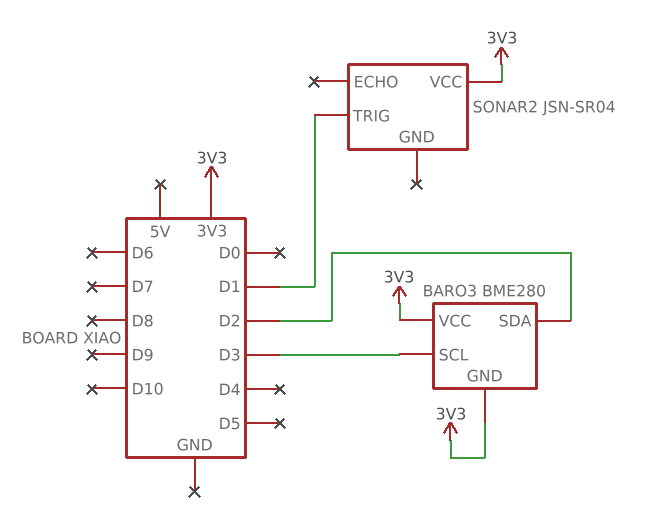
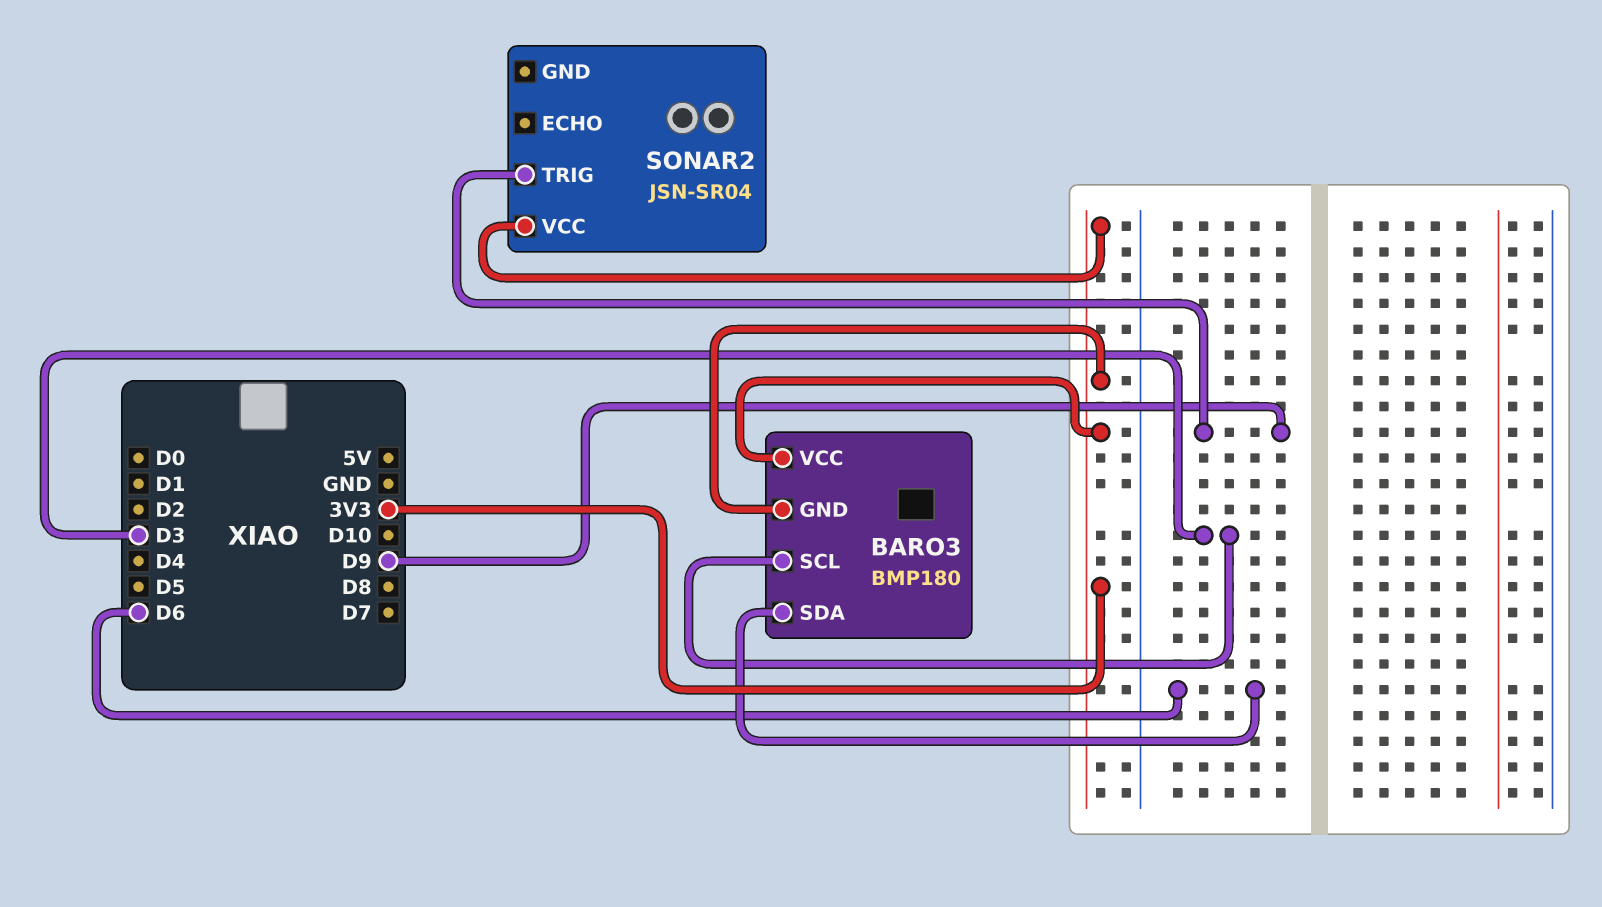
BARO3: BME280 -> BMP180
BARO3 pin SDA: D2 -> D6
SONAR2 pin TRIG: D1 -> D9

